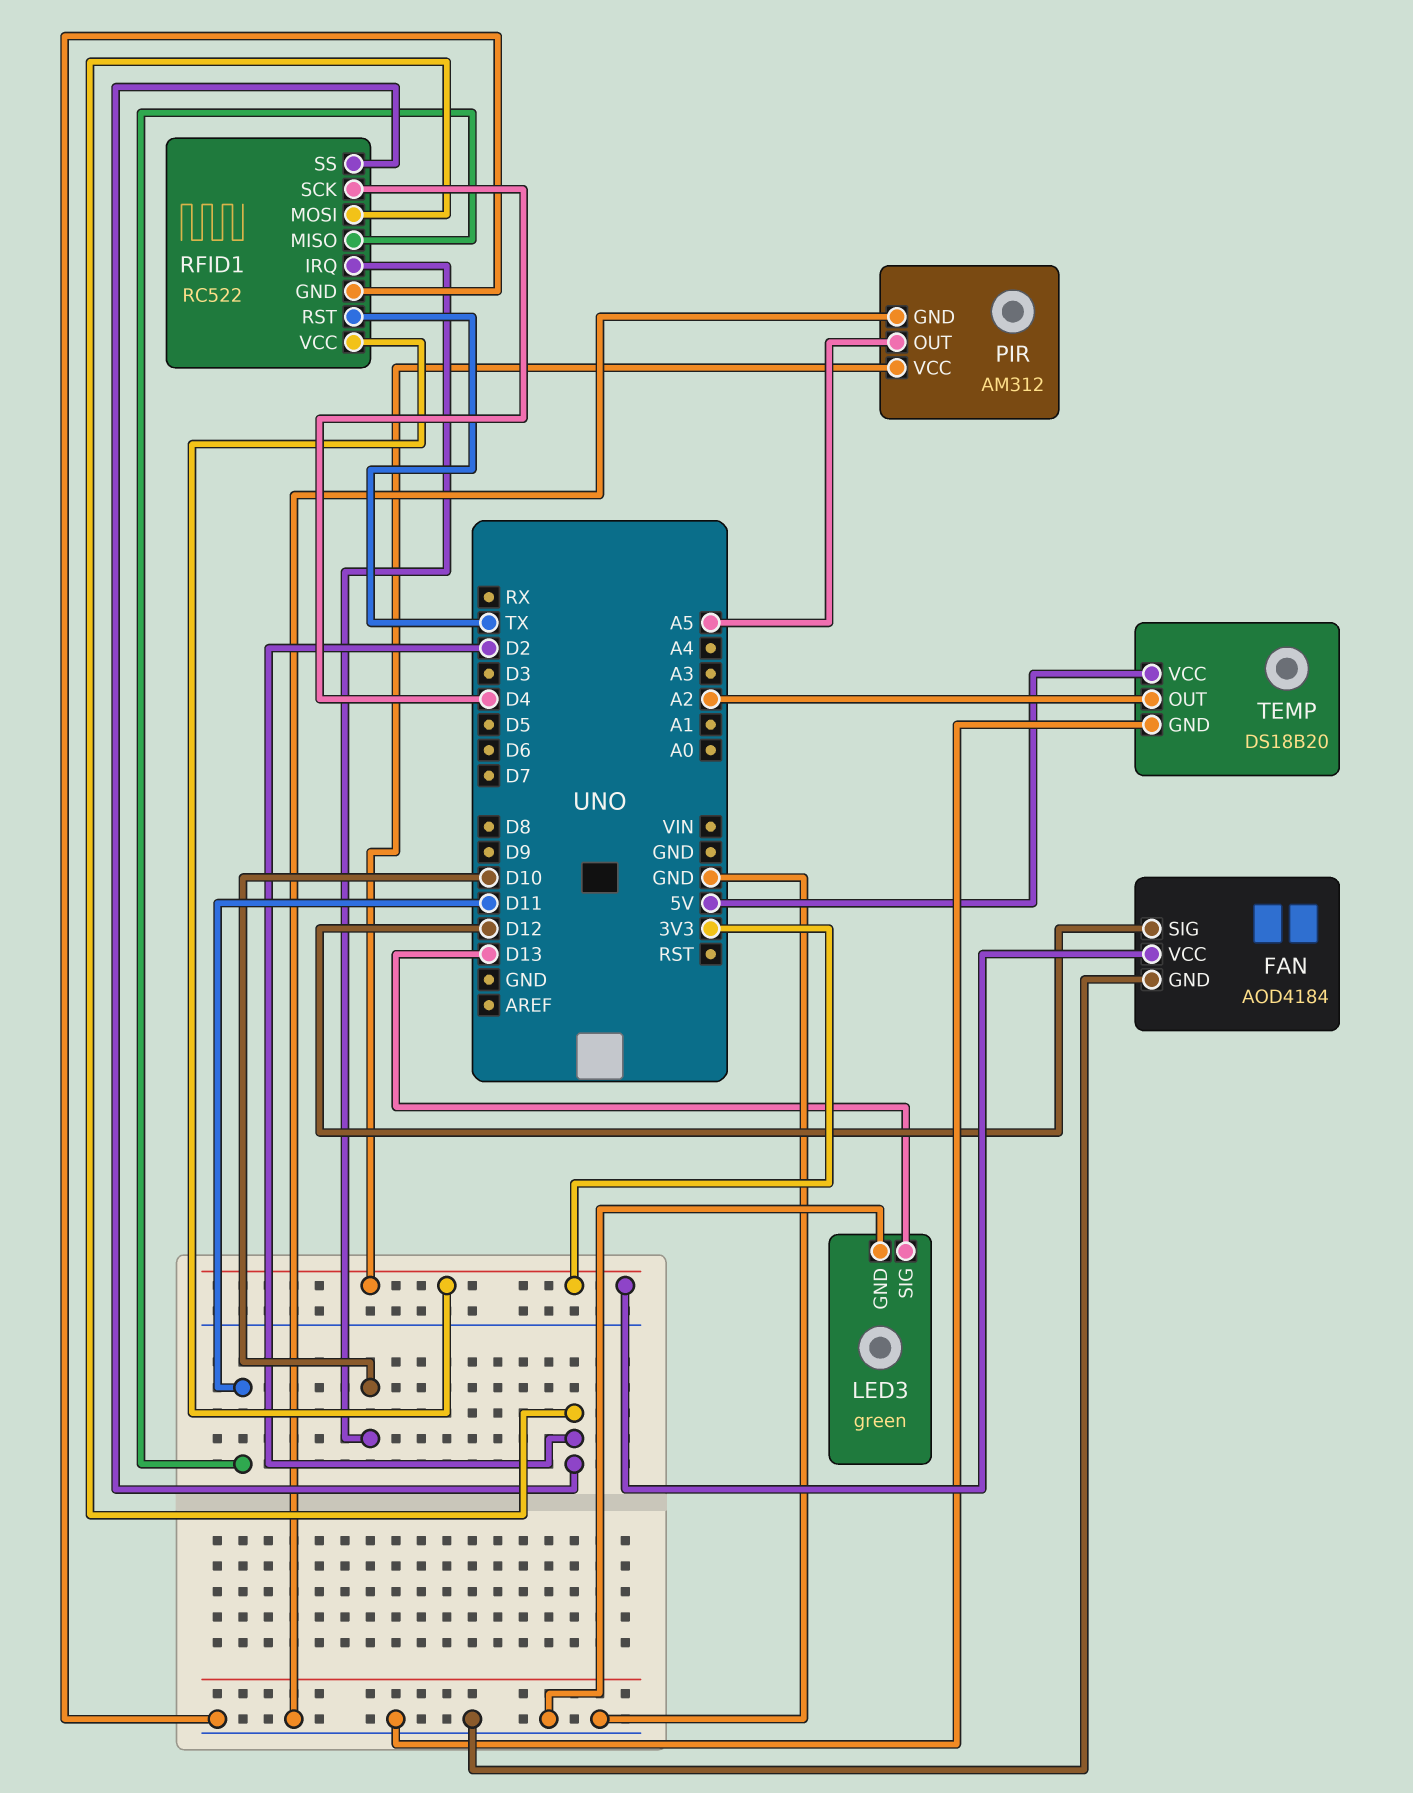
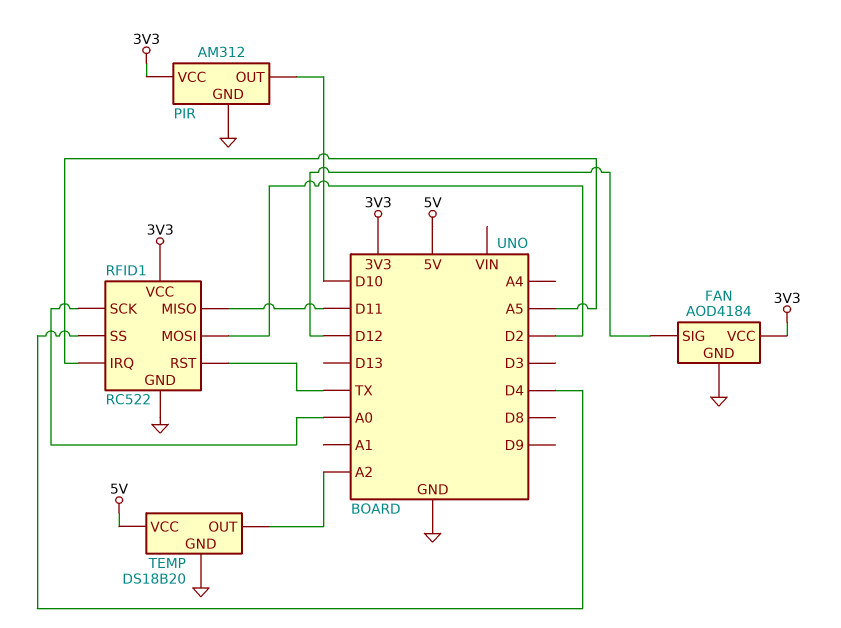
LED3: green -> none
LED3 pin GND: GND -> none
LED3 pin SIG: D13 -> none
PIR pin OUT: A5 -> D10
RFID1 pin IRQ: D10 -> A5
RFID1 pin SCK: D4 -> A0
RFID1 pin SS: D2 -> D4

